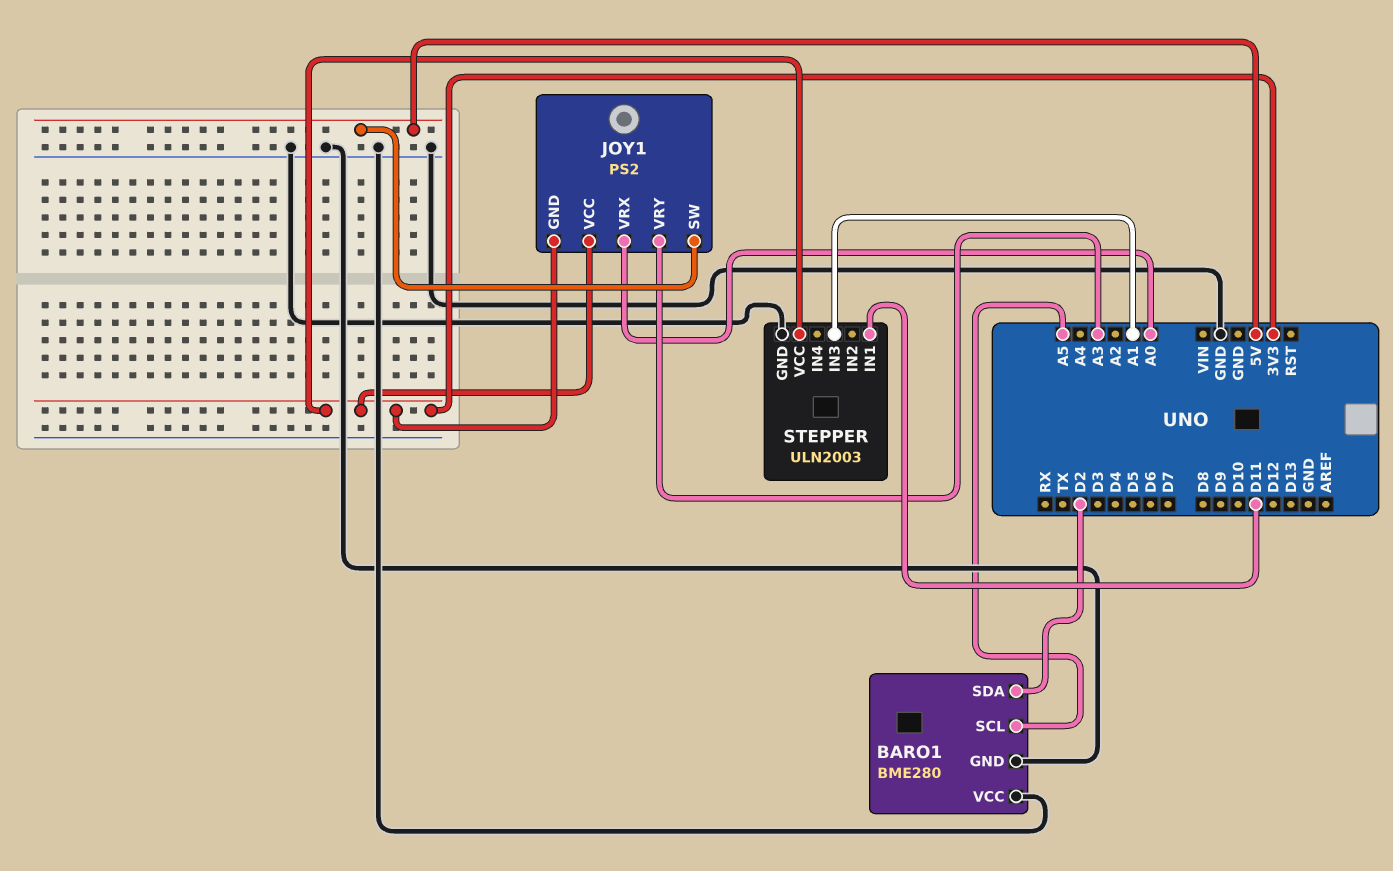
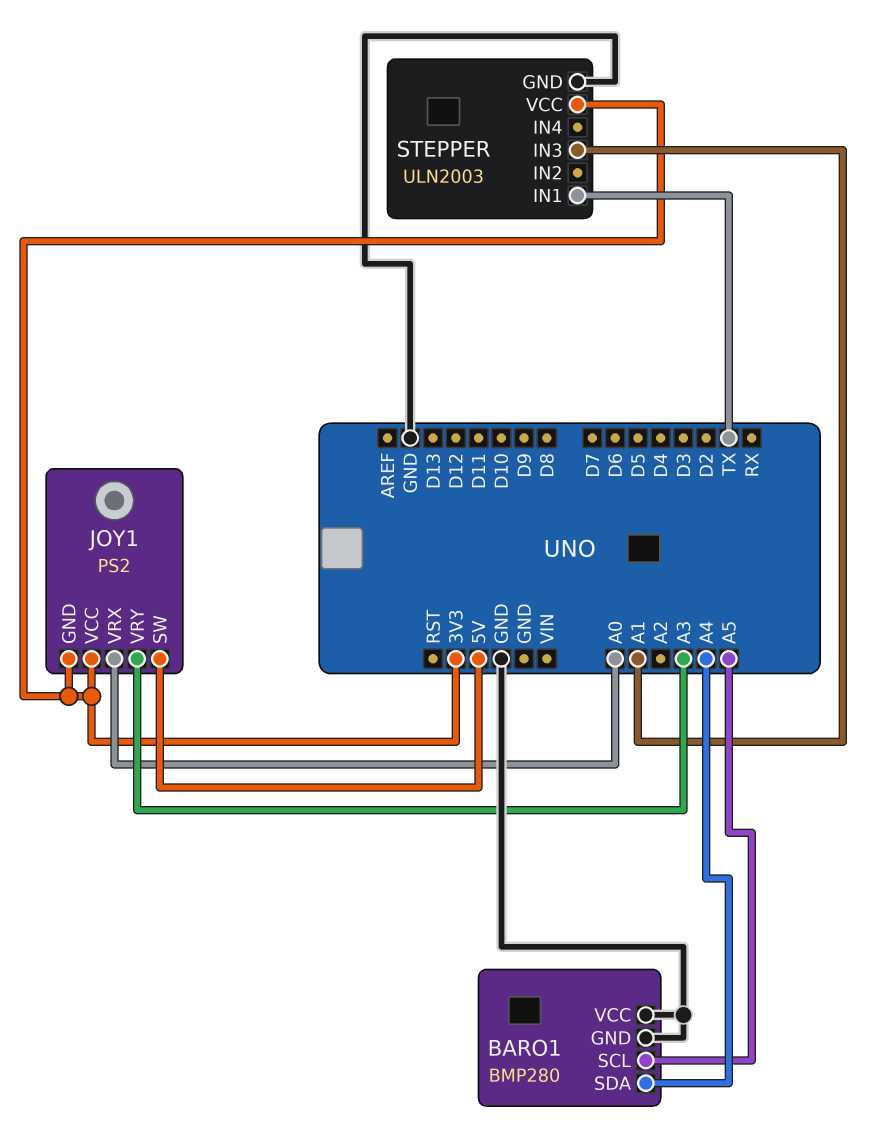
BARO1: BME280 -> BMP280
BARO1 pin SDA: D2 -> A4
STEPPER pin IN1: D11 -> TX

